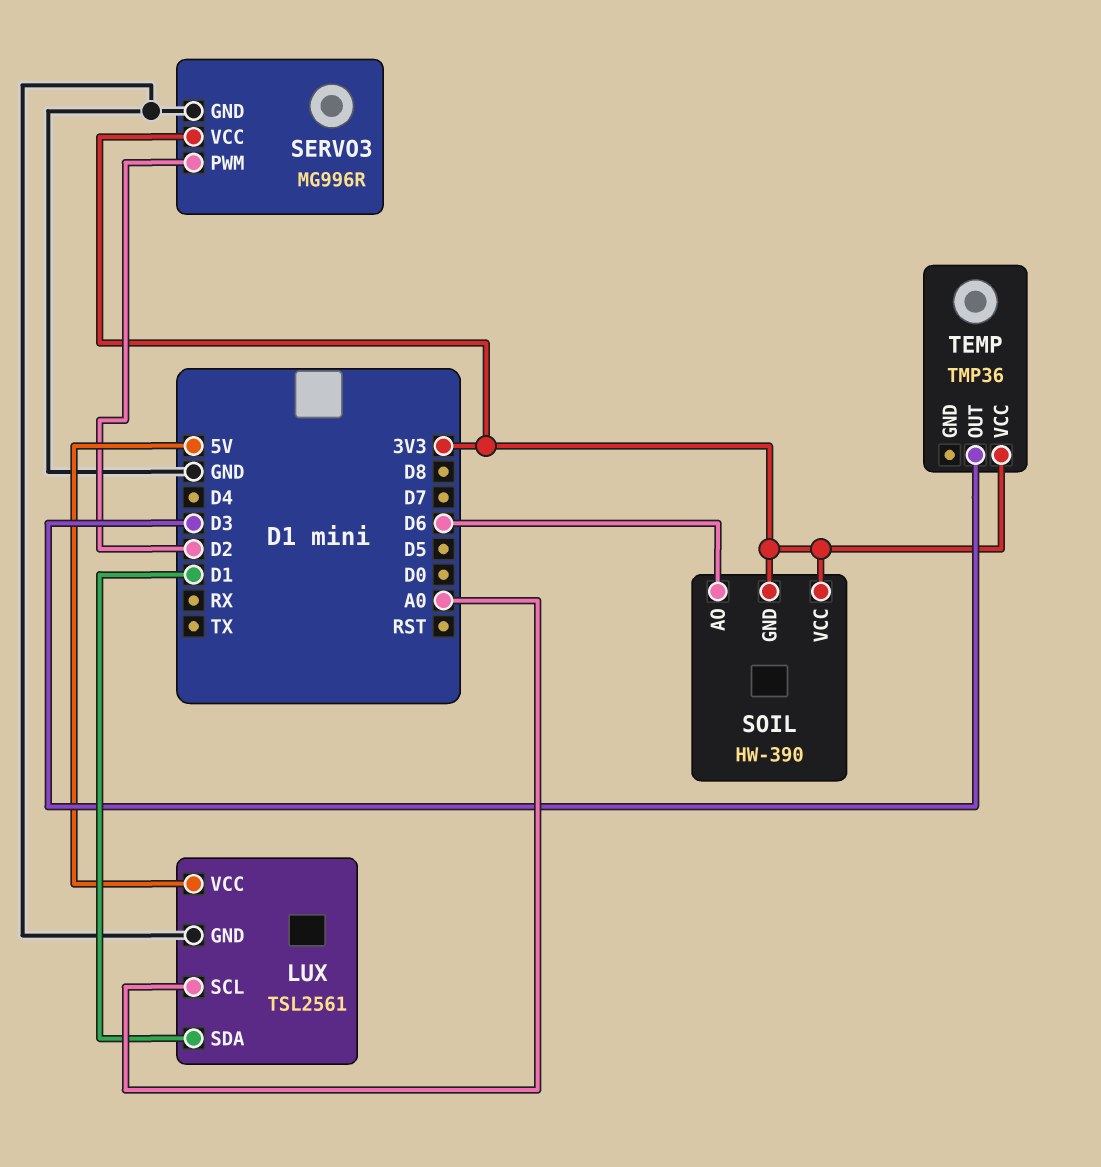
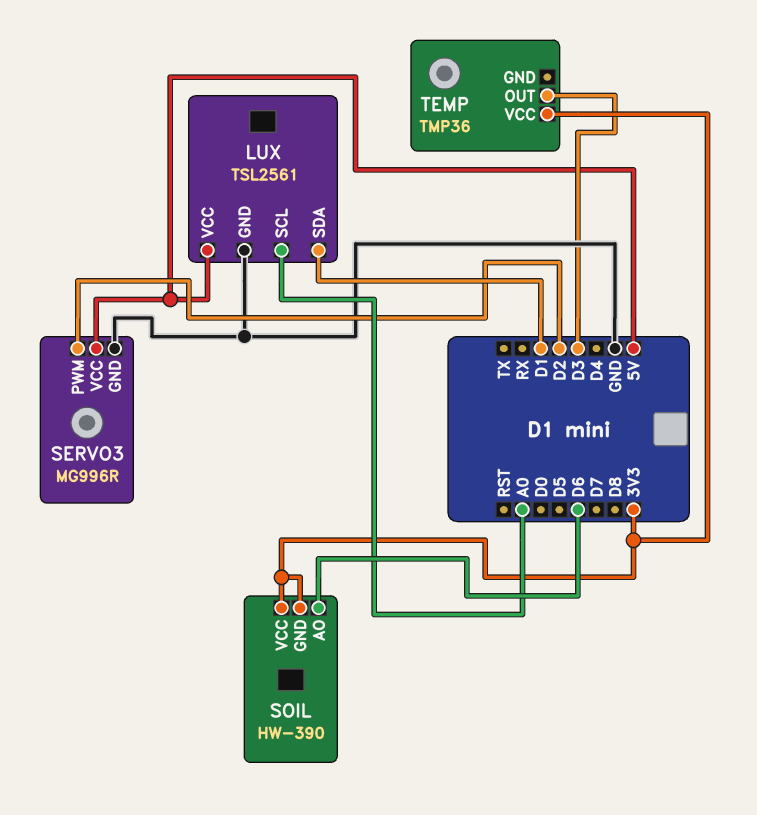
SERVO3 pin VCC: 3V3 -> 5V

